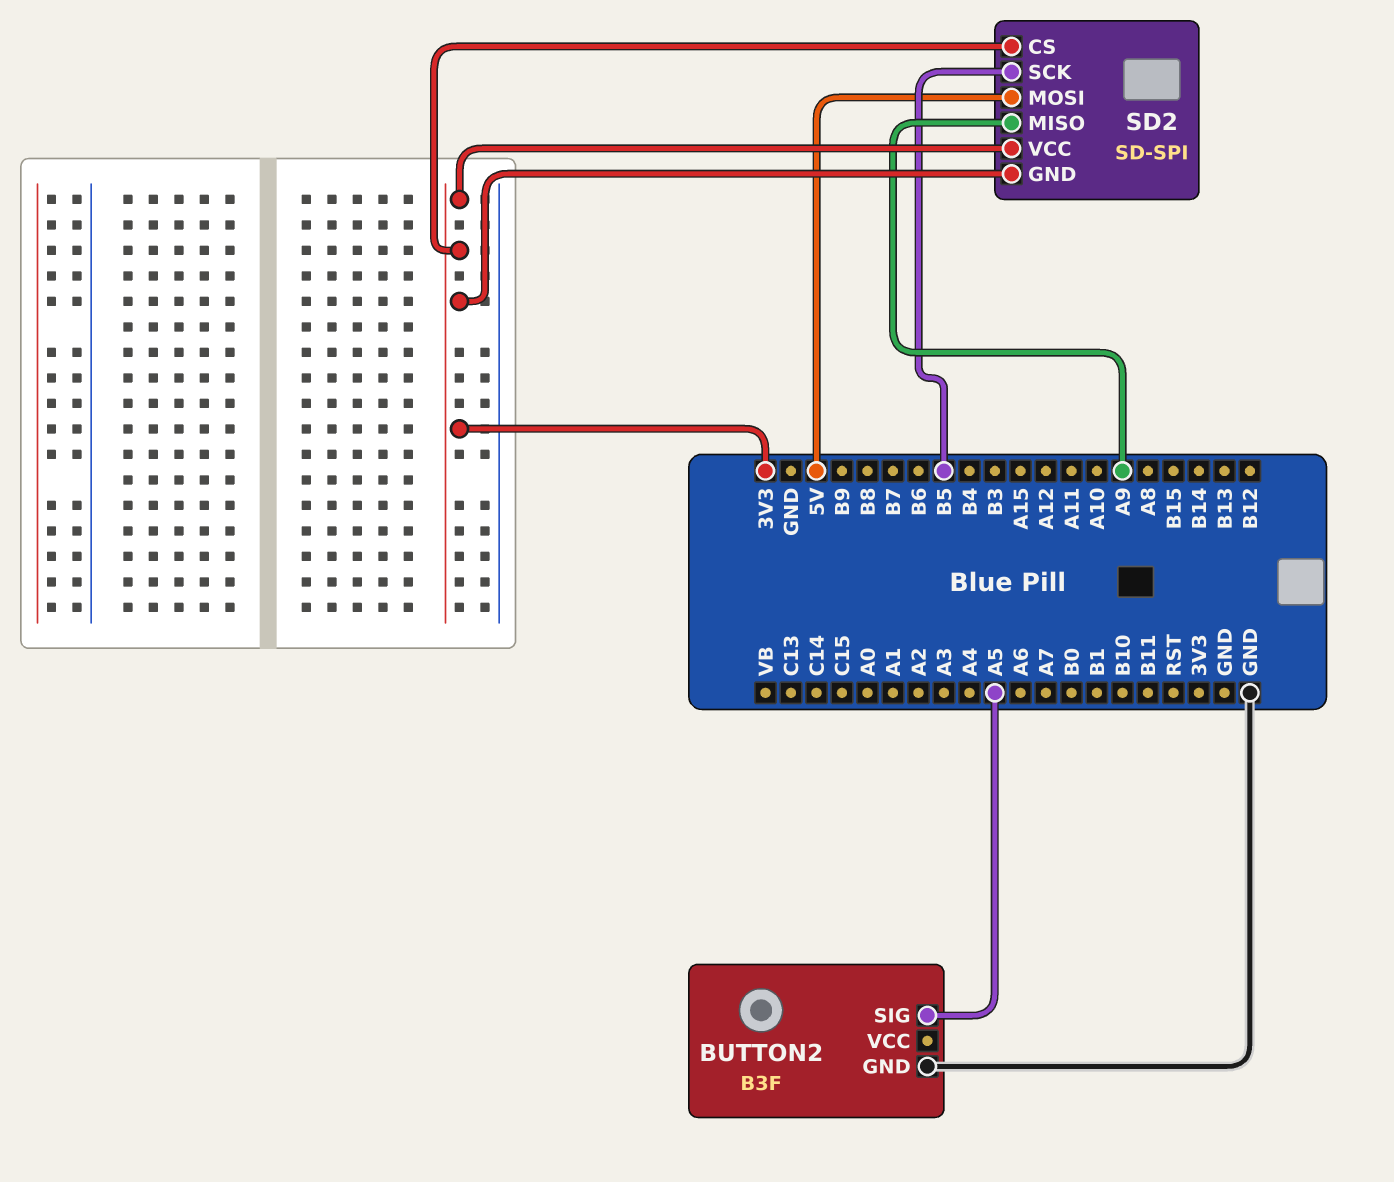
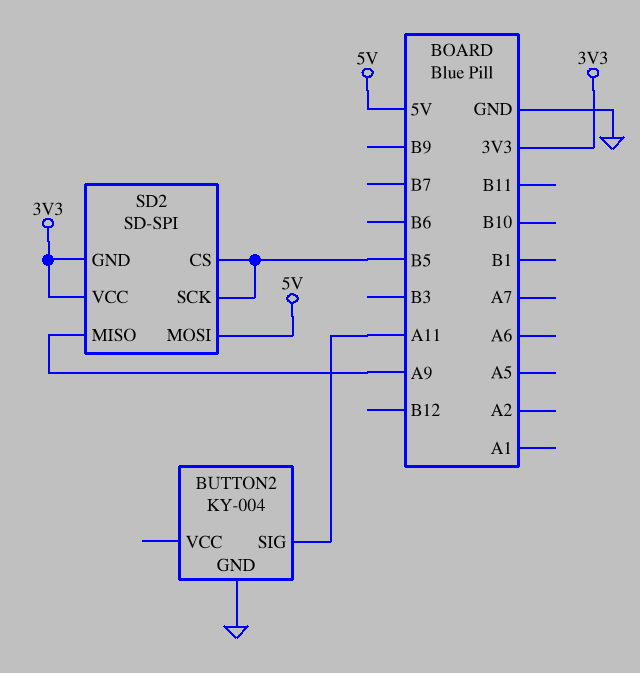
BUTTON2: B3F -> KY-004
BUTTON2 pin SIG: A5 -> A11
SD2 pin CS: 3V3 -> B5

